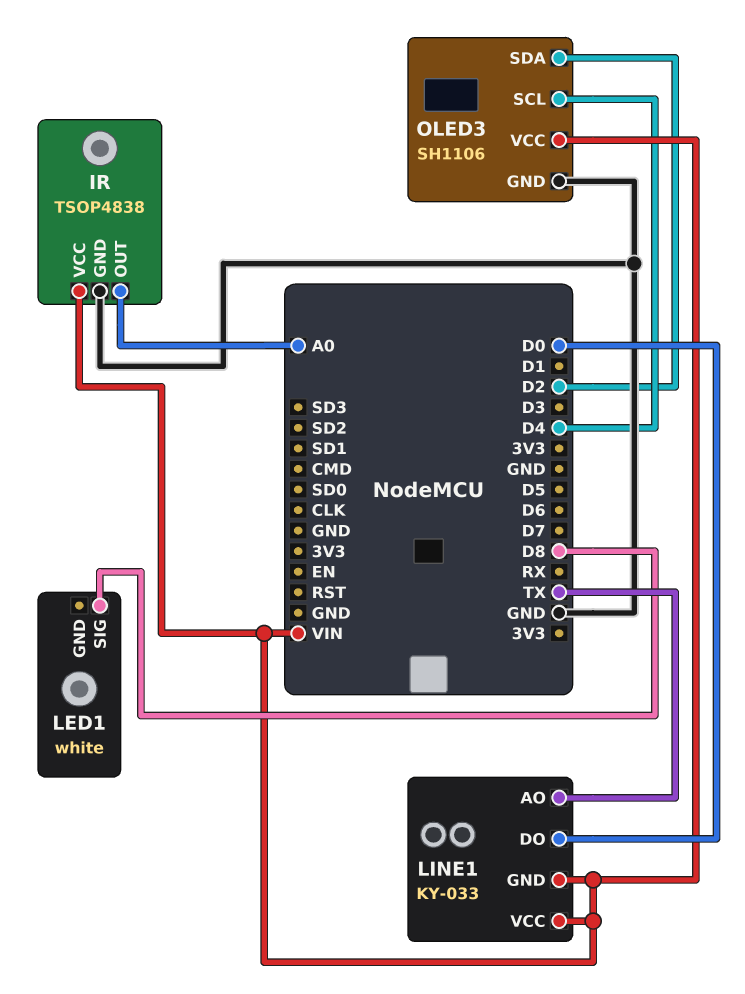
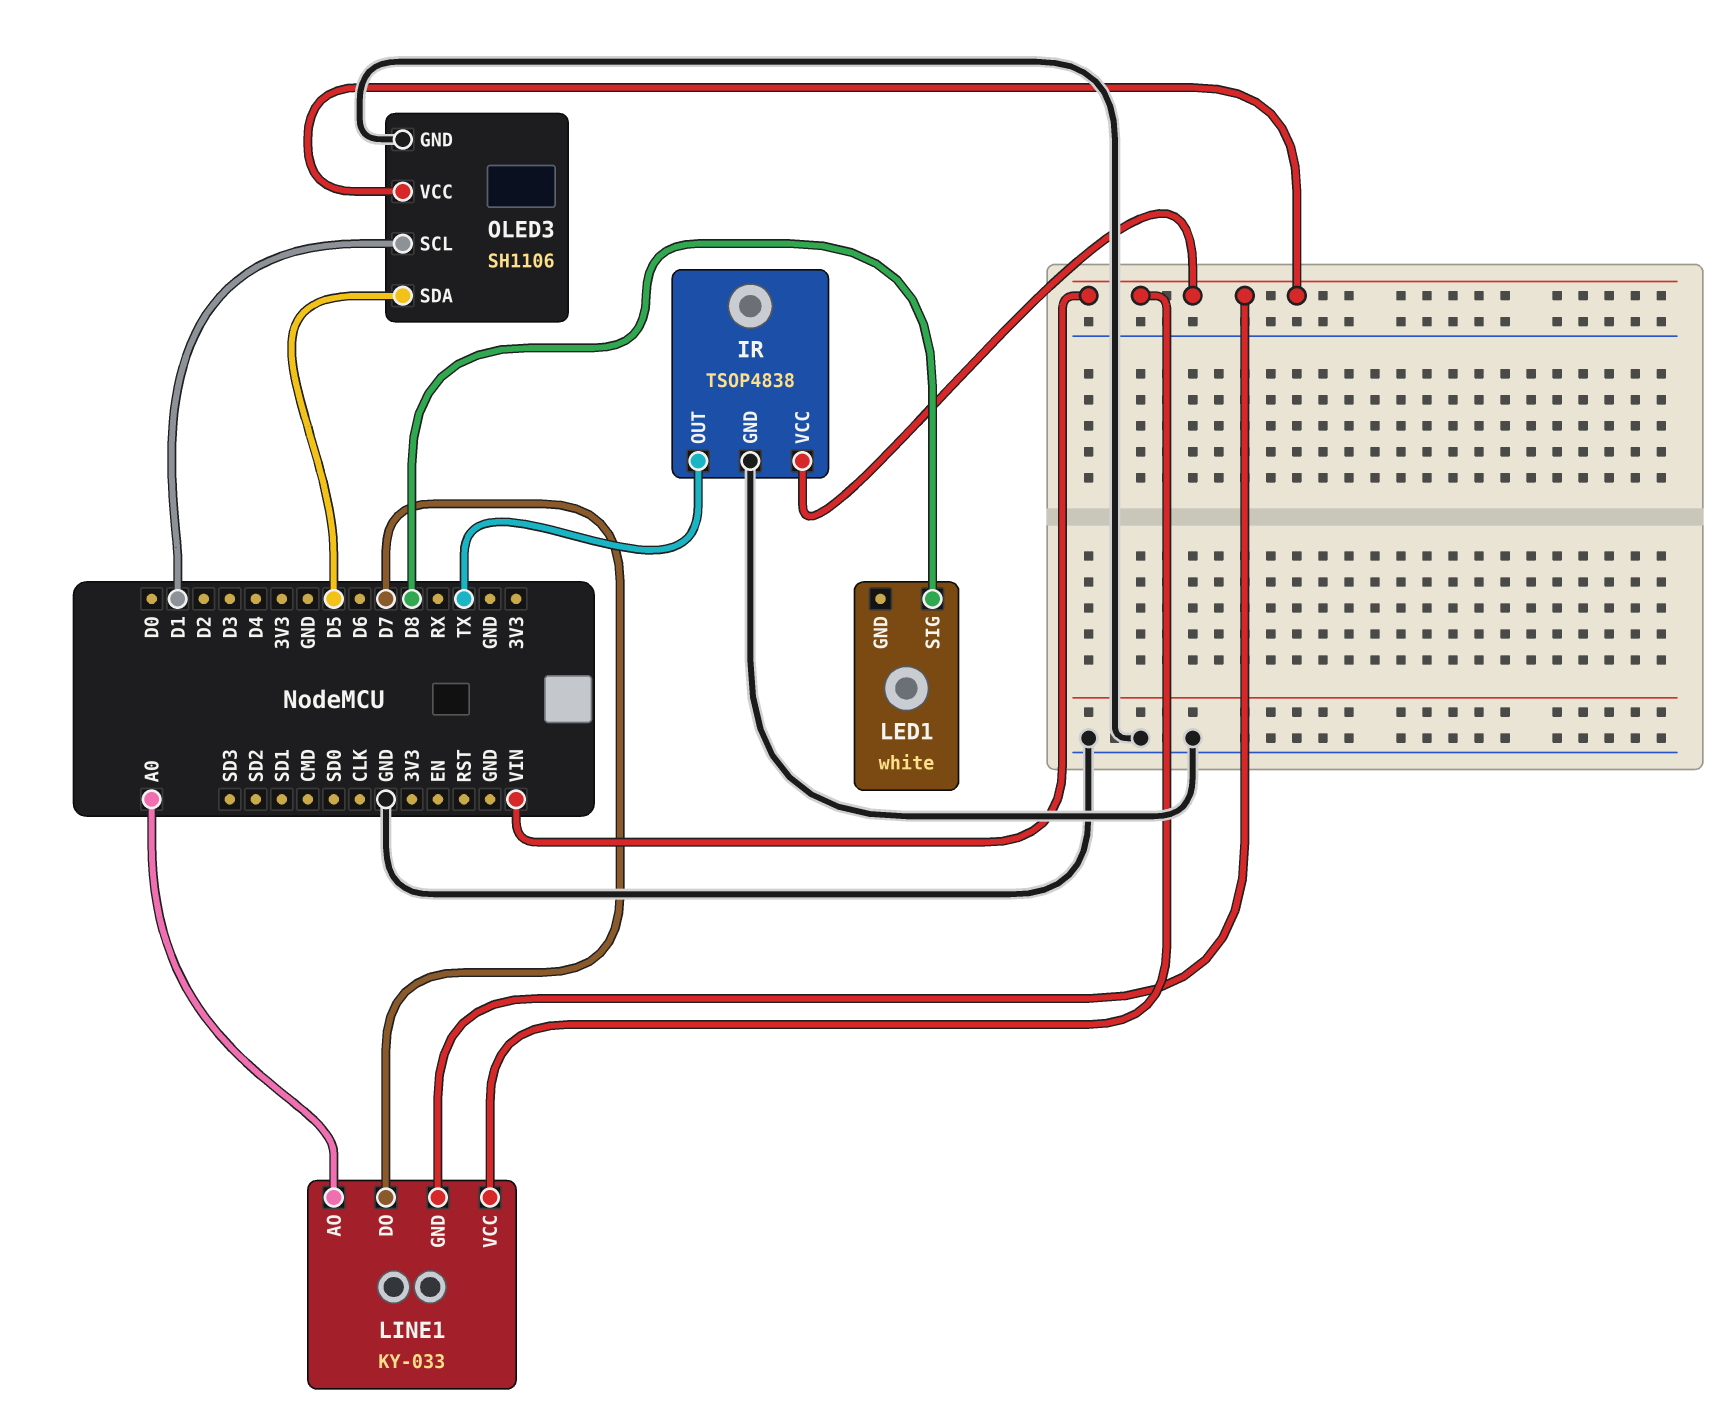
IR pin OUT: A0 -> TX
LINE1 pin AO: TX -> A0
LINE1 pin DO: D0 -> D7
OLED3 pin SCL: D4 -> D1
OLED3 pin SDA: D2 -> D5

